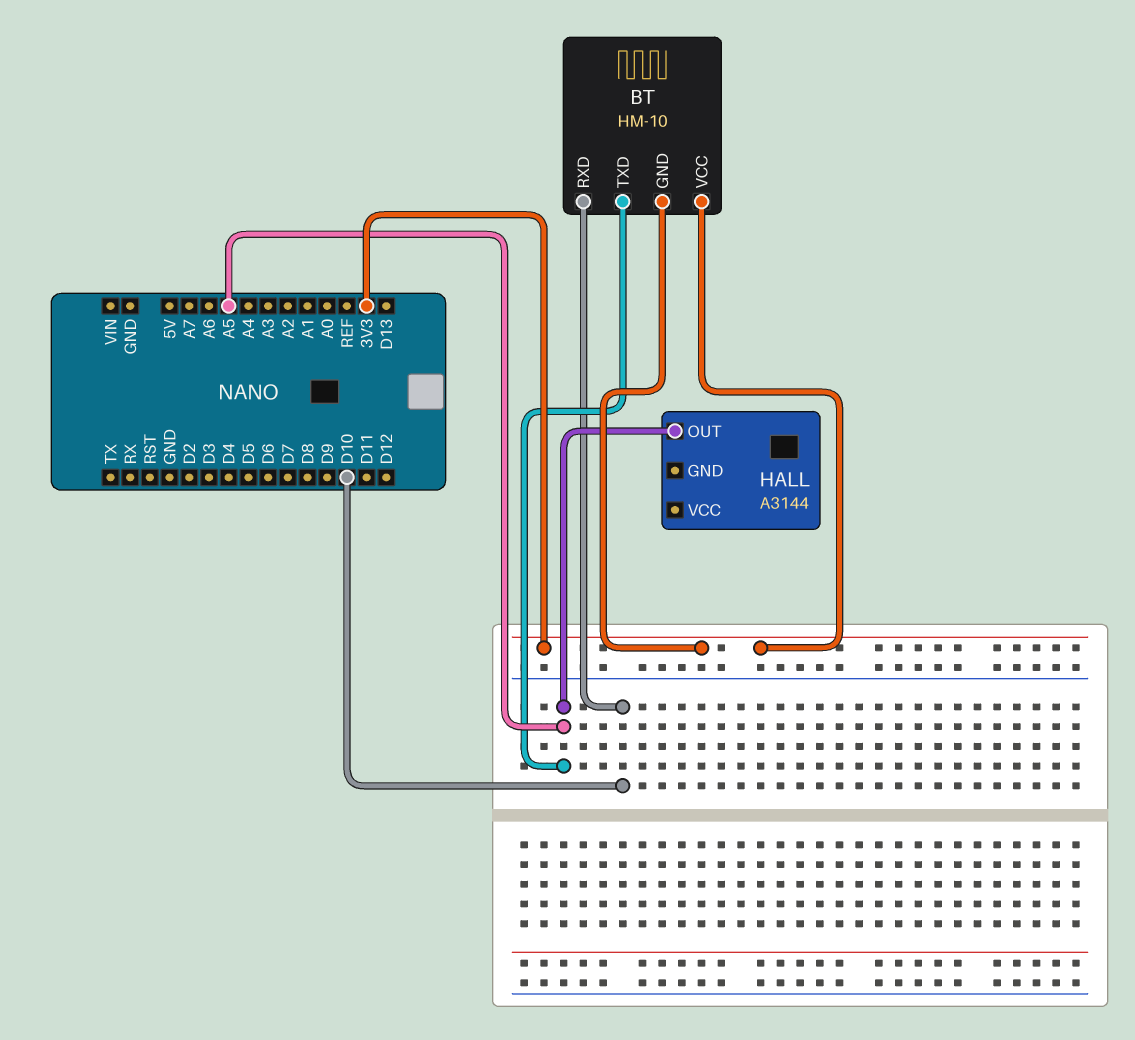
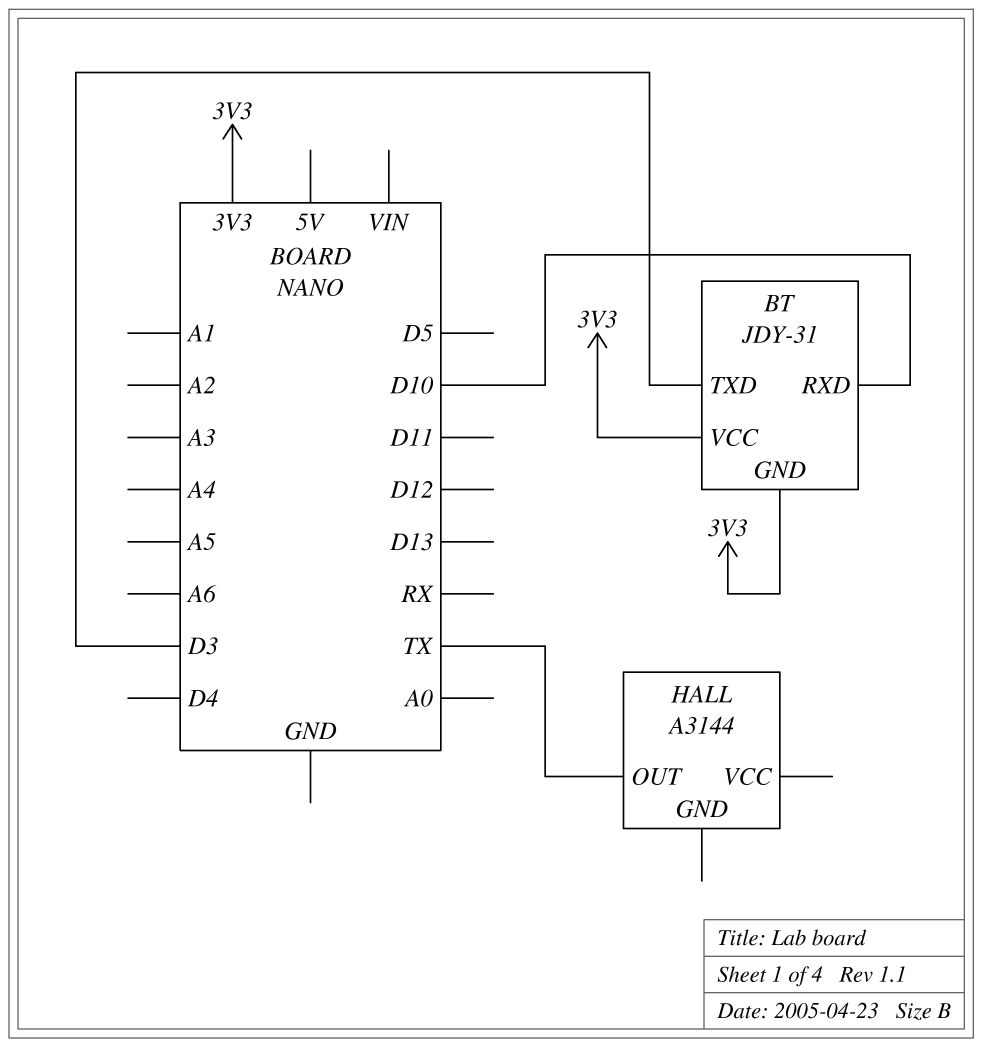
BT: HM-10 -> JDY-31
BT pin TXD: A5 -> D3
HALL pin OUT: A5 -> TX

